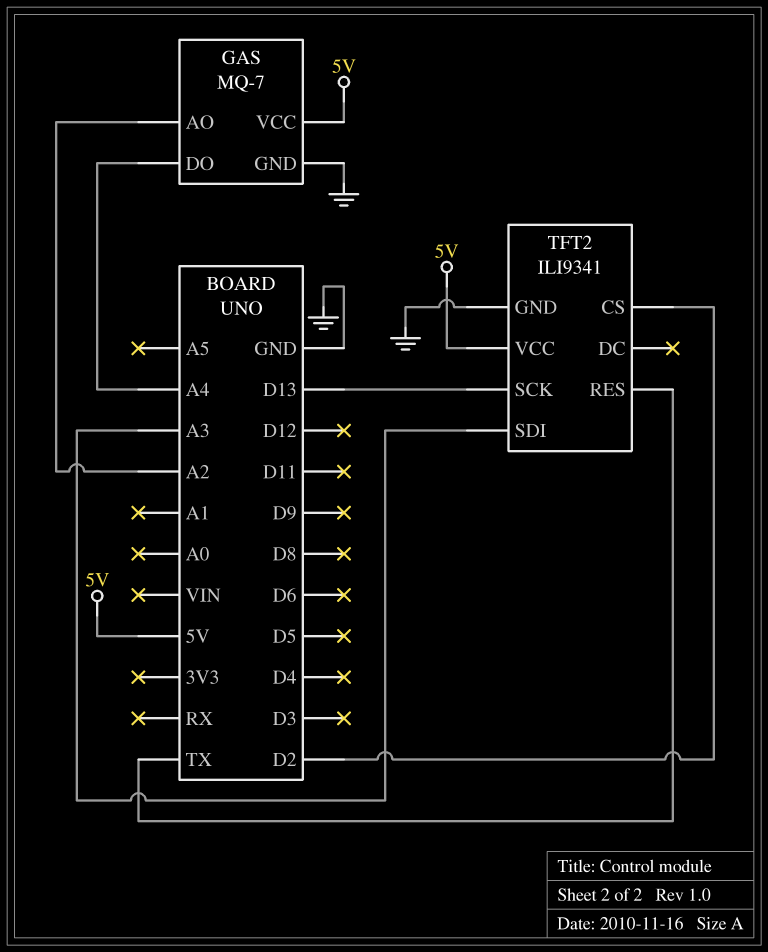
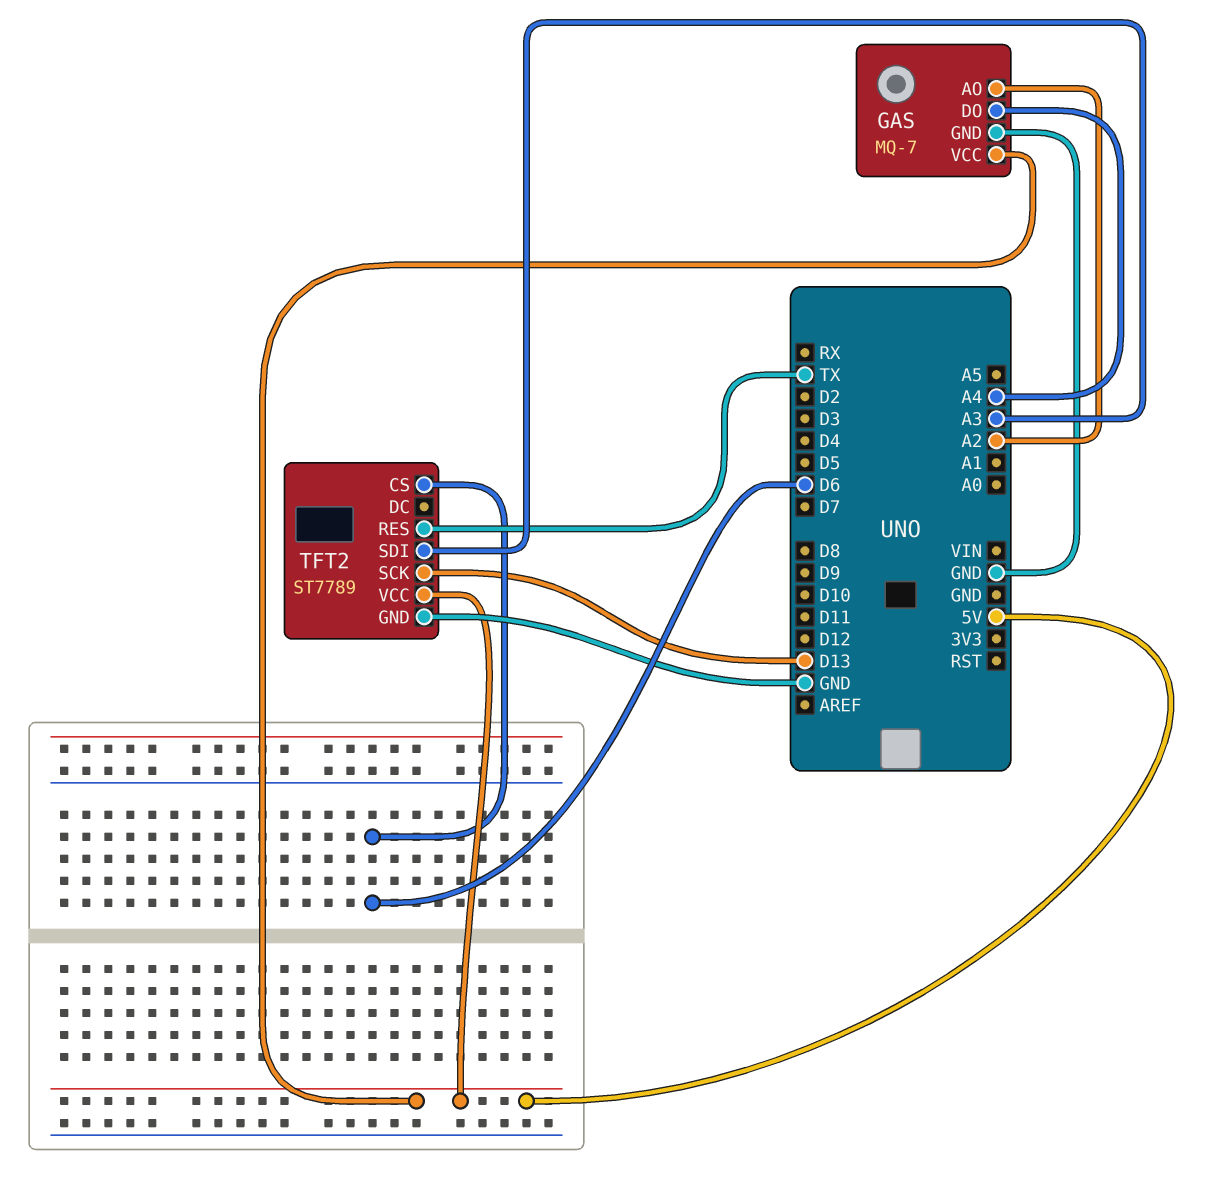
TFT2: ILI9341 -> ST7789
TFT2 pin CS: D2 -> D6

